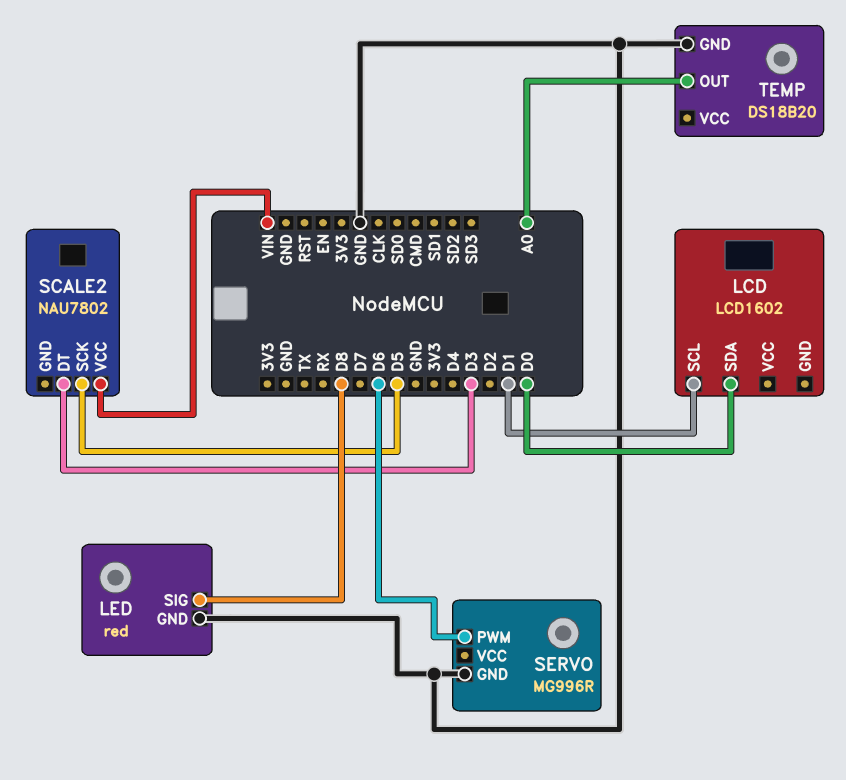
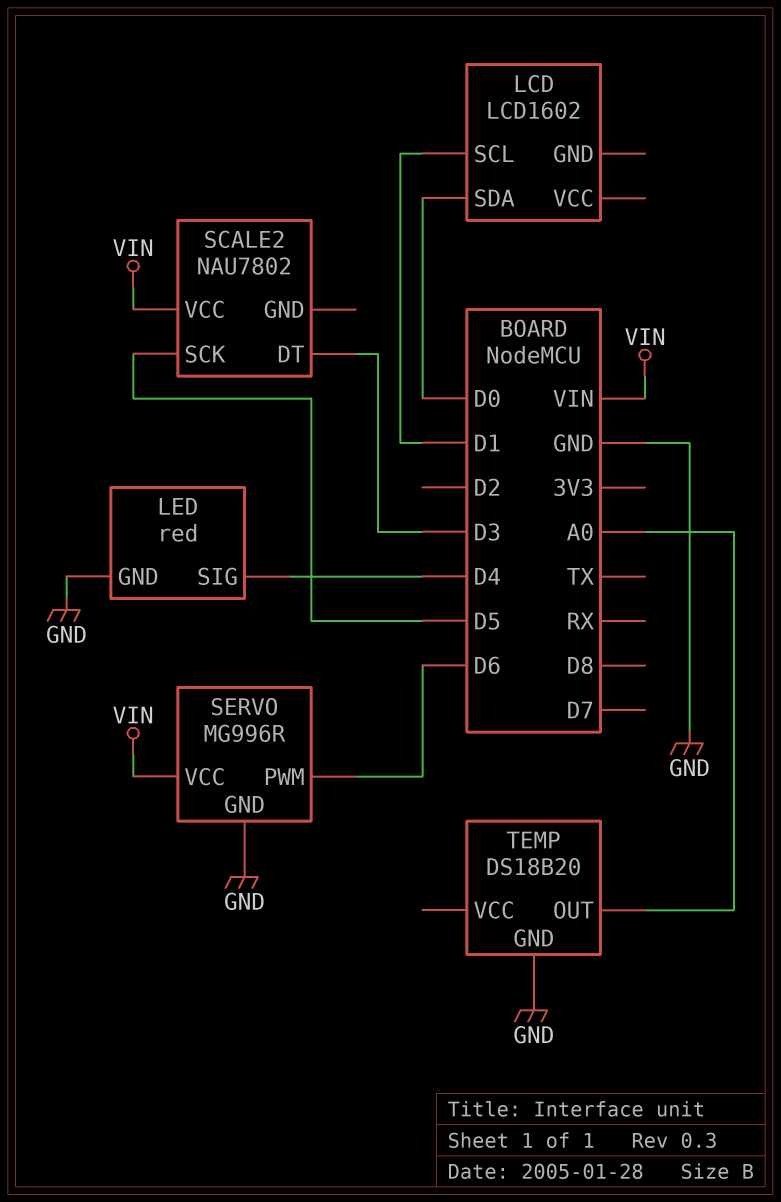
LED pin SIG: D8 -> D4
SERVO pin VCC: none -> VIN

